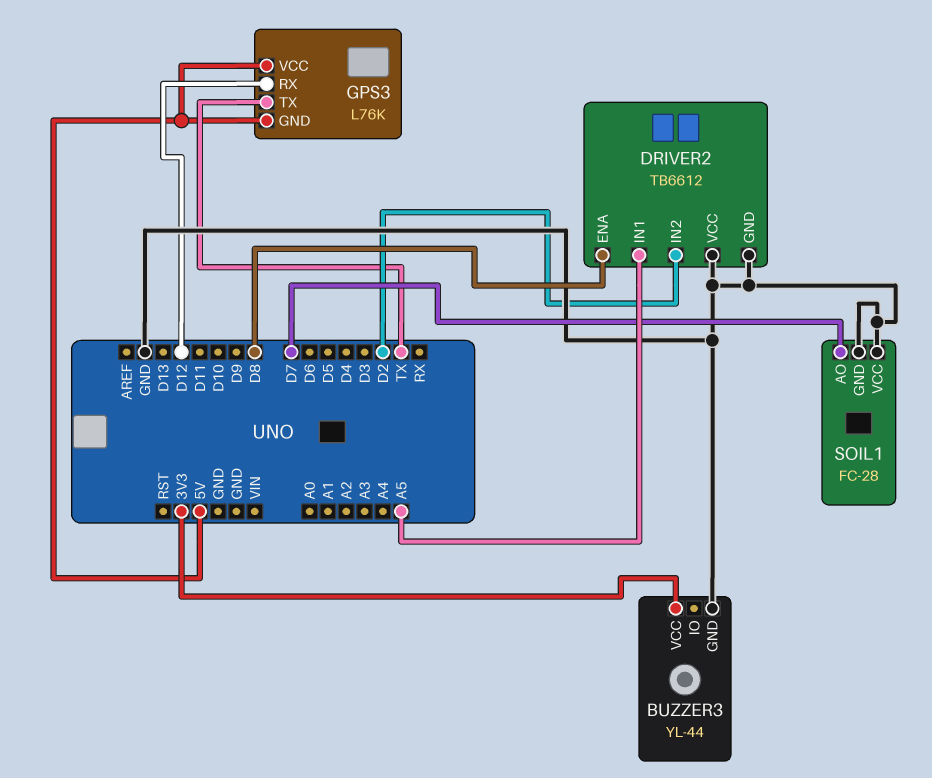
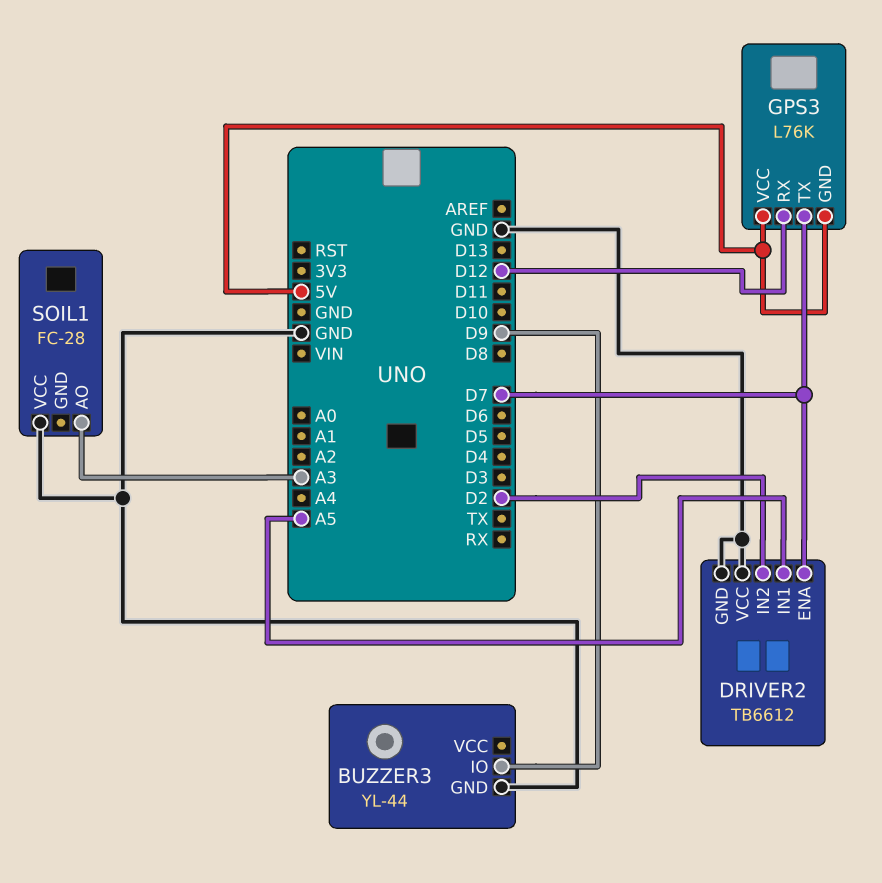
BUZZER3 pin IO: none -> D9
BUZZER3 pin VCC: 3V3 -> none
DRIVER2 pin ENA: D8 -> D7
GPS3 pin TX: TX -> D7
SOIL1 pin AO: D7 -> A3
SOIL1 pin GND: GND -> none

